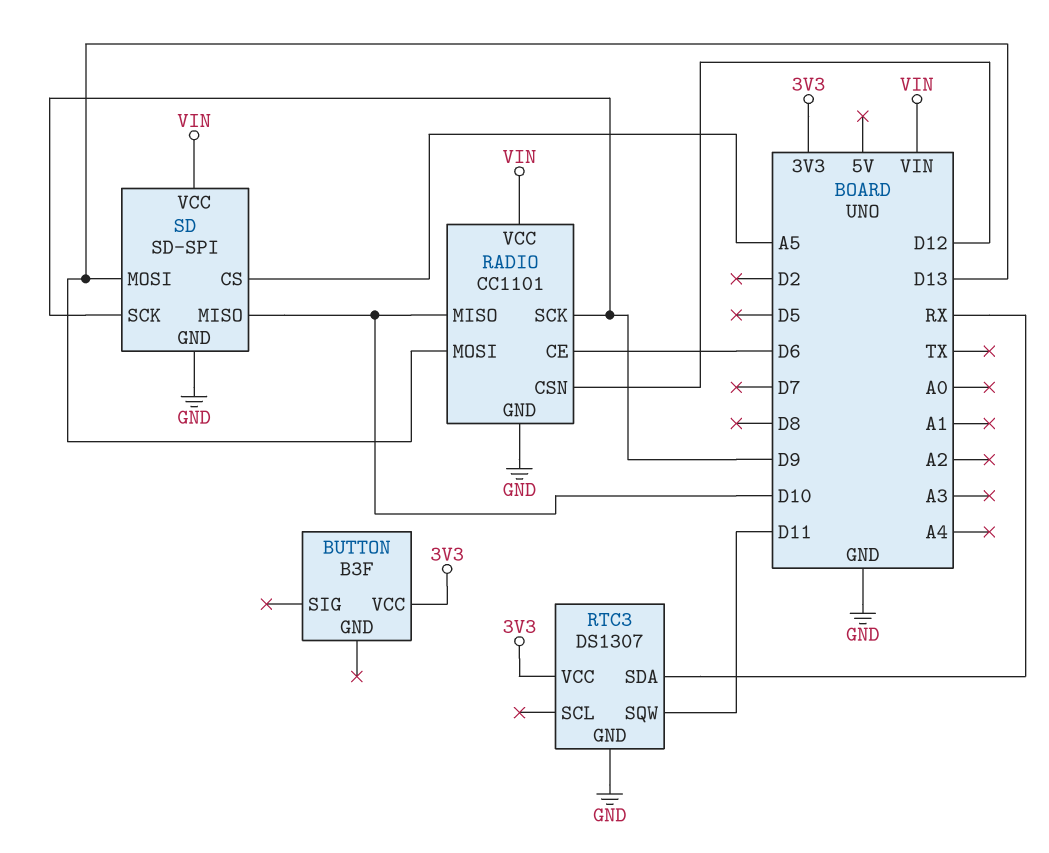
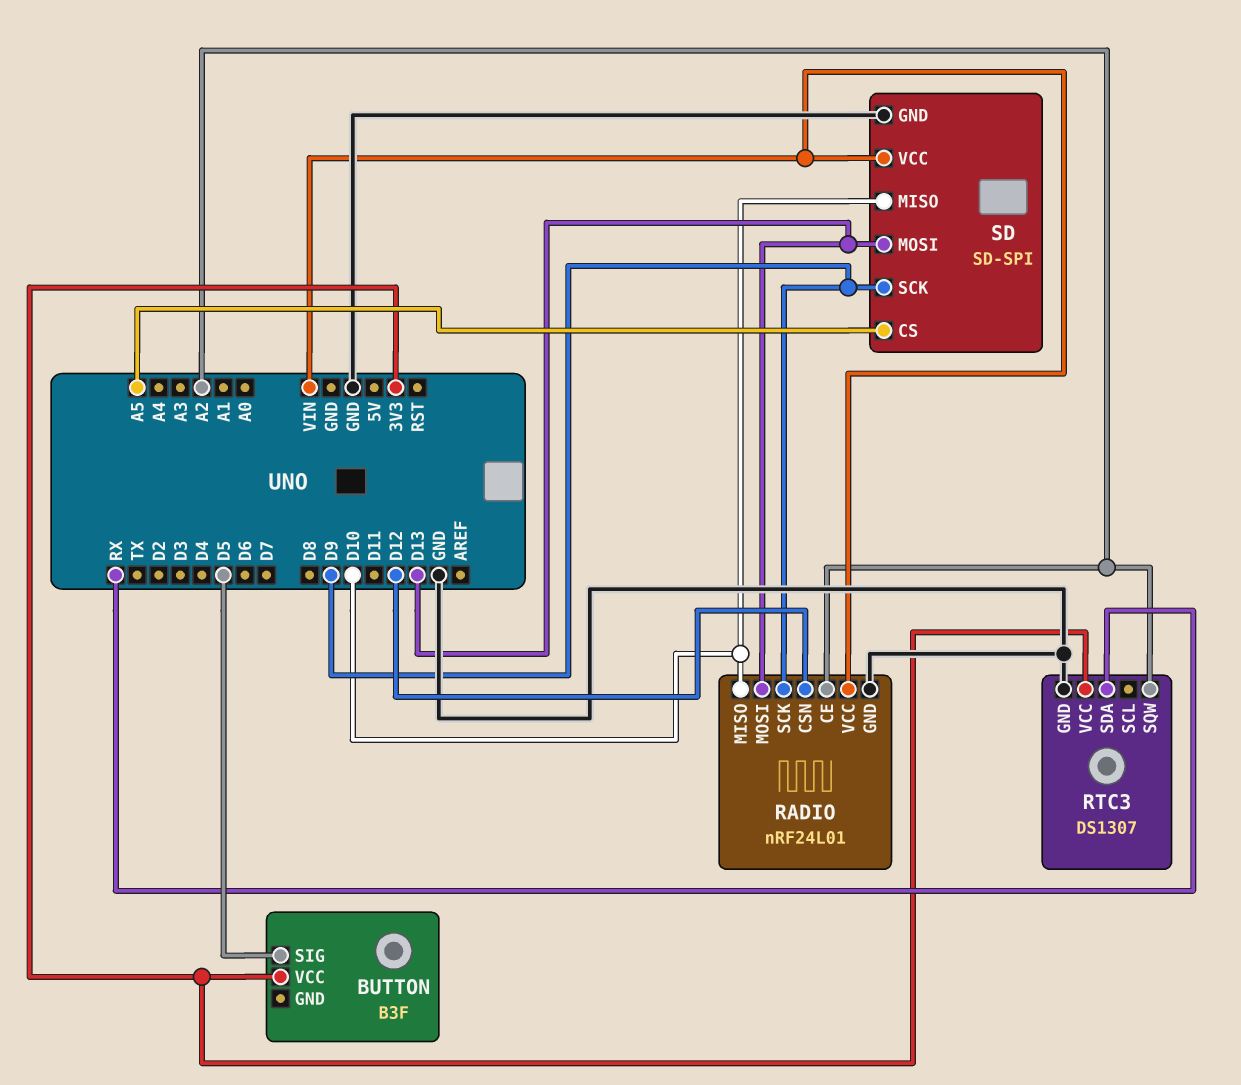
BUTTON pin SIG: none -> D5
RADIO: CC1101 -> nRF24L01
RADIO pin CE: D6 -> A2
RTC3 pin SQW: D11 -> A2

